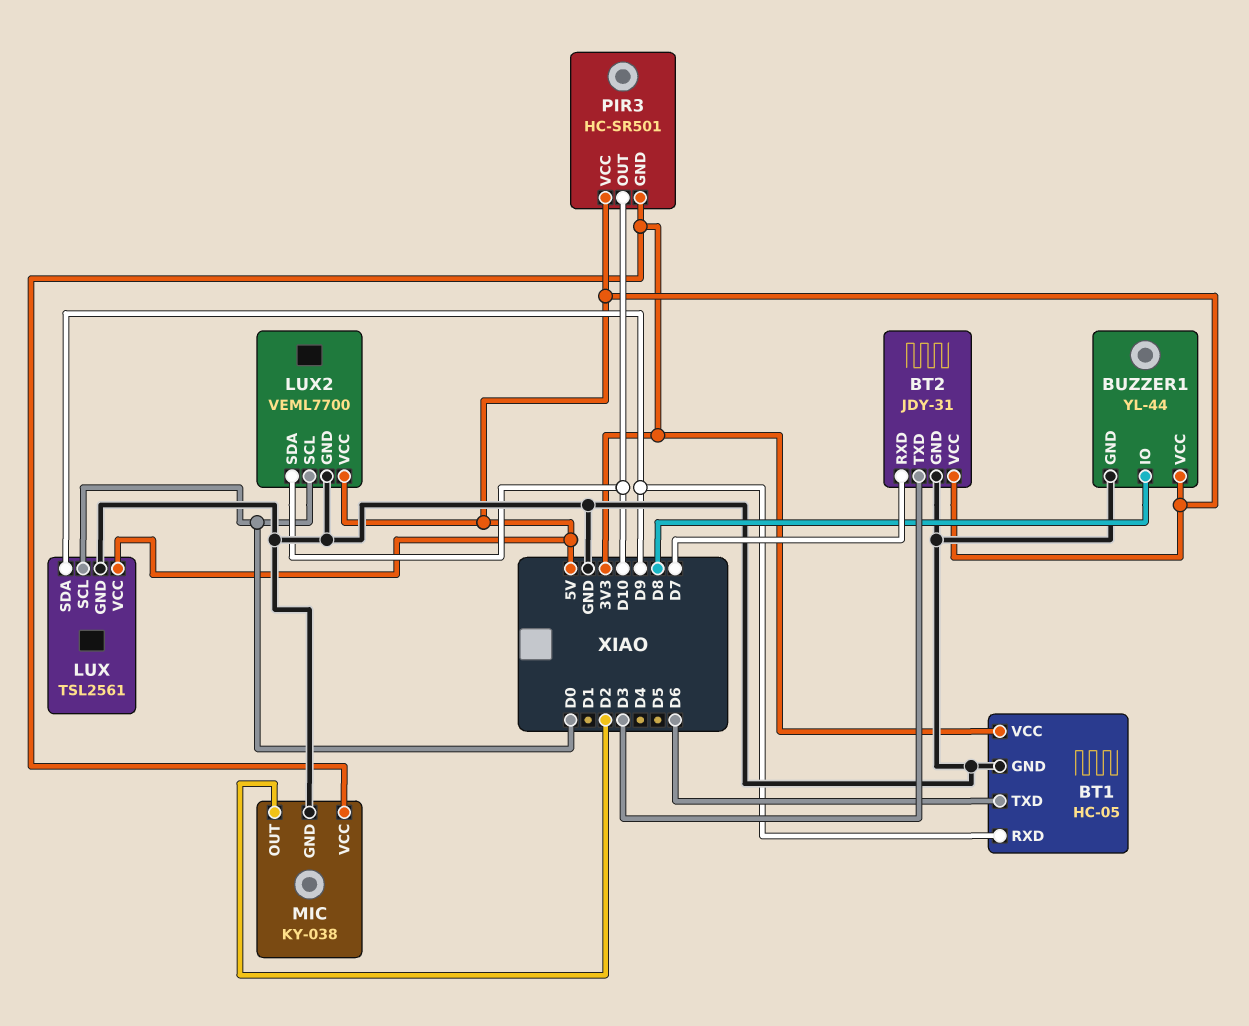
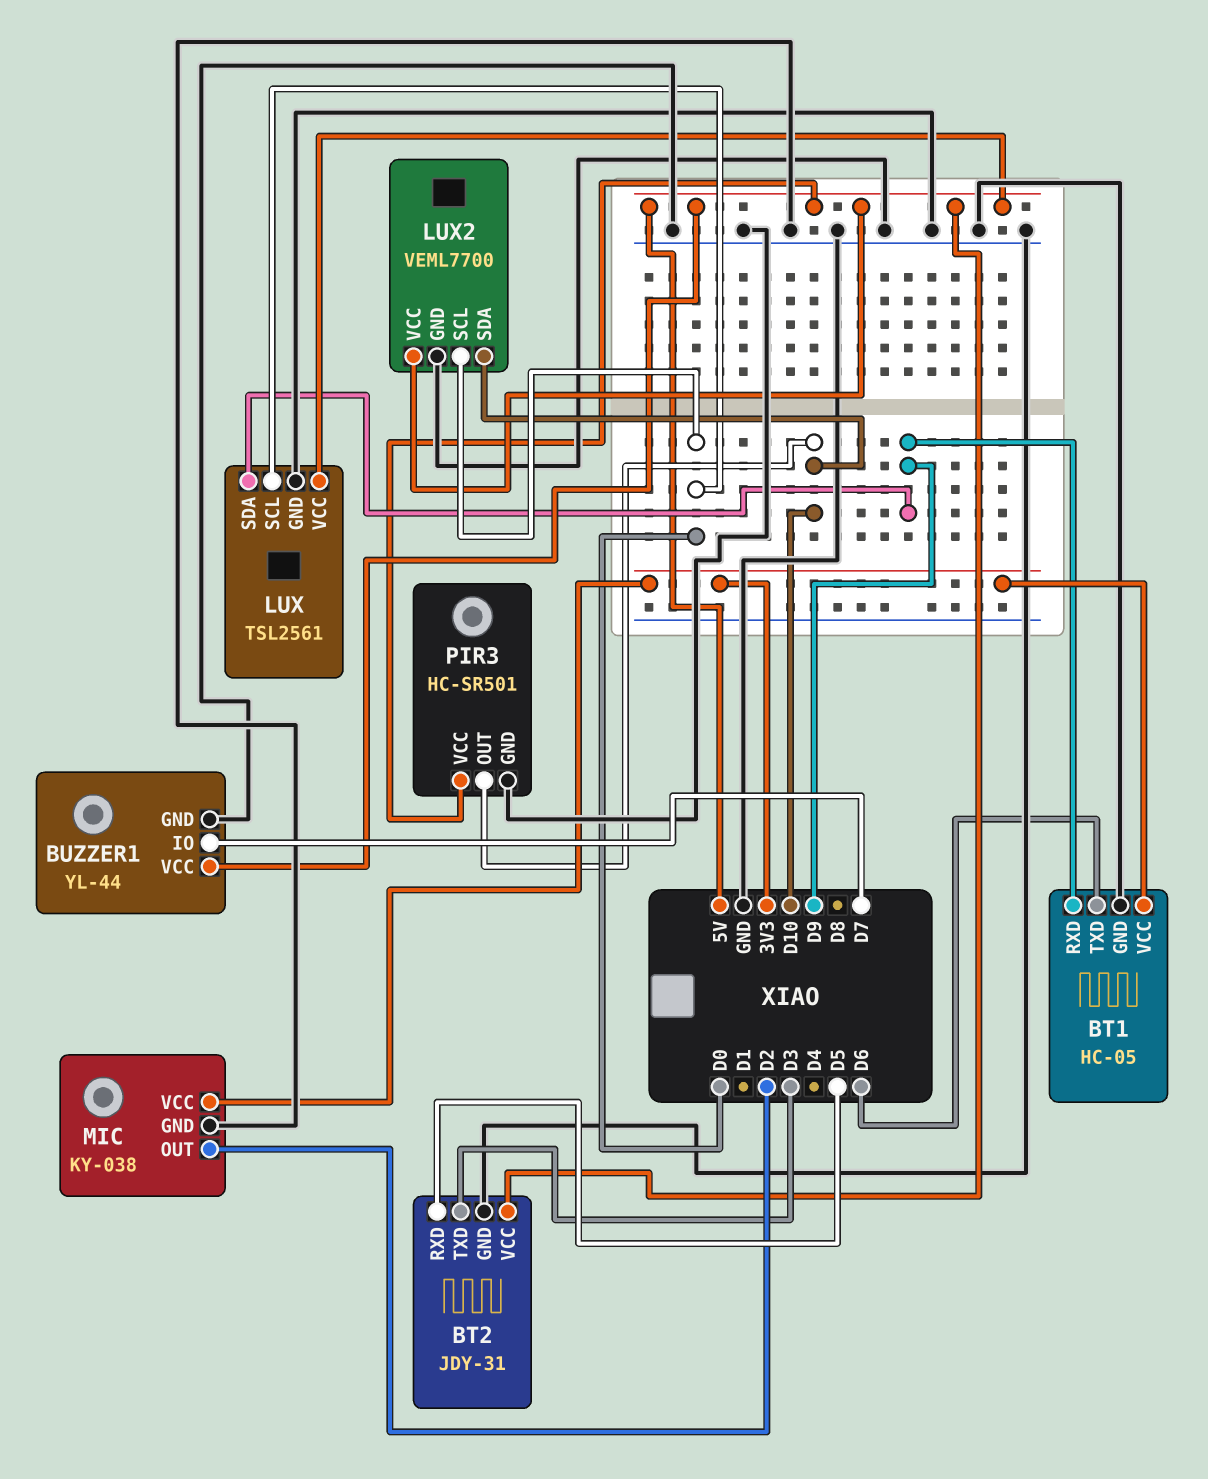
BT2 pin RXD: D7 -> D5
BUZZER1 pin IO: D8 -> D7
PIR3 pin GND: 3V3 -> GND

